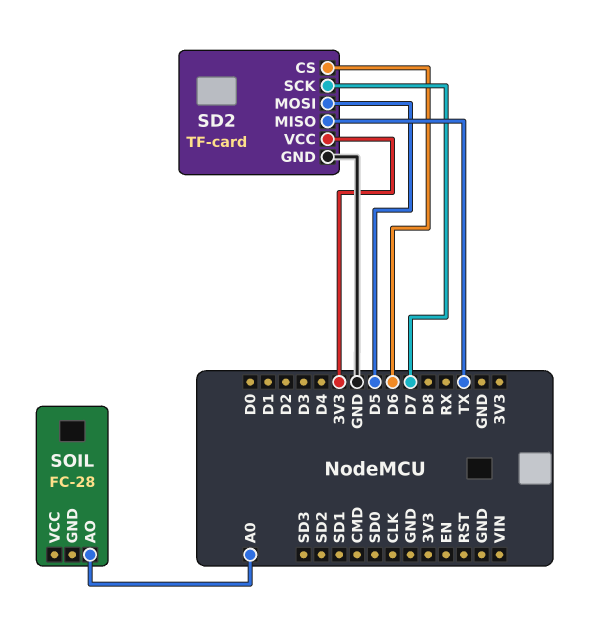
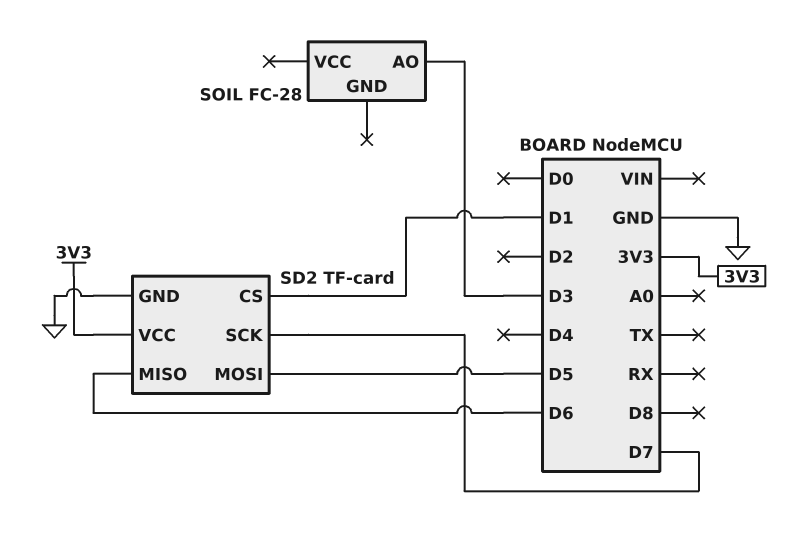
SD2 pin CS: D6 -> D1
SD2 pin MISO: TX -> D6
SOIL pin AO: A0 -> D3

